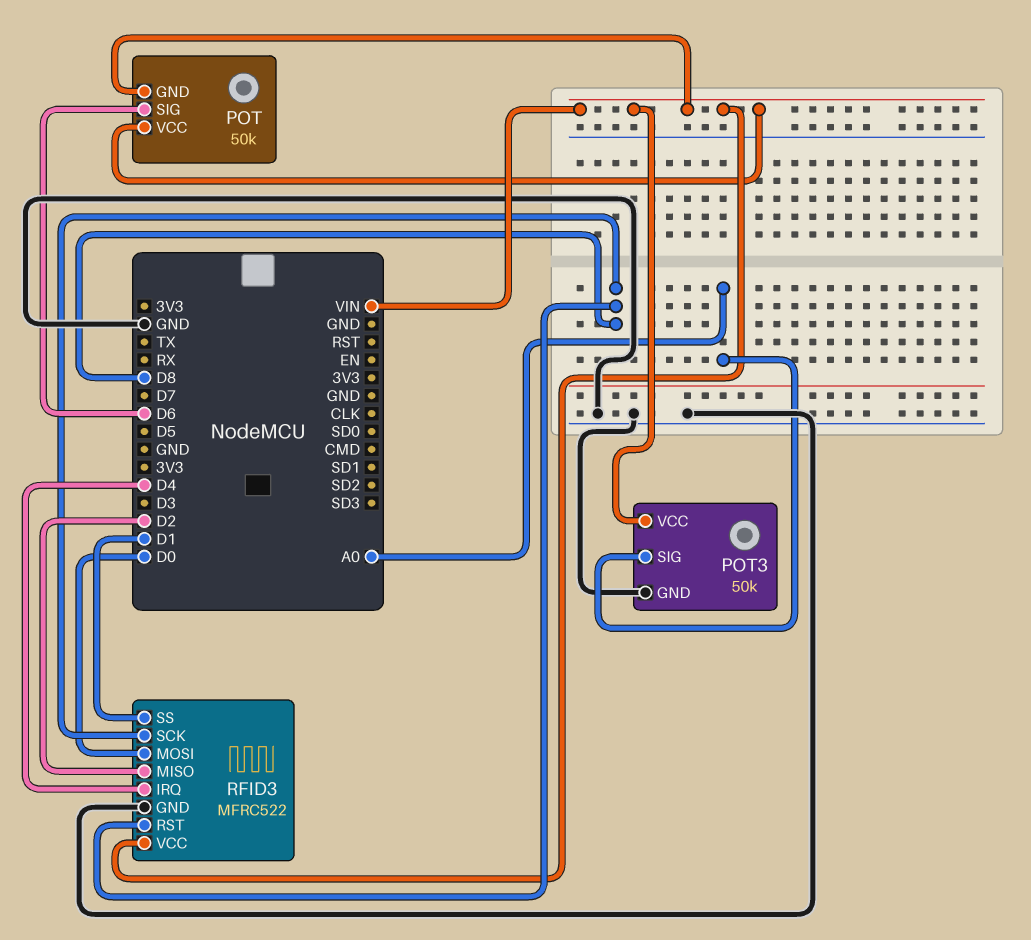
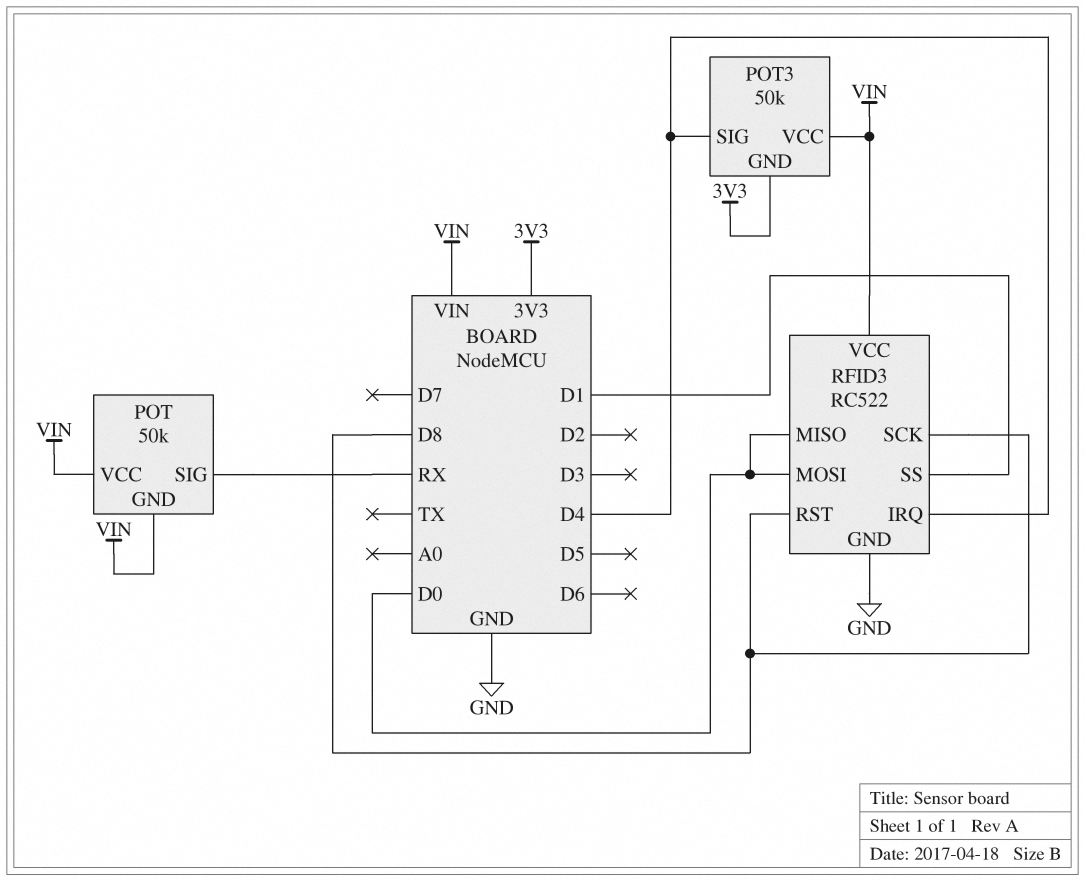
POT pin SIG: D6 -> RX
POT3 pin GND: GND -> 3V3
POT3 pin SIG: A0 -> D4
RFID3: MFRC522 -> RC522
RFID3 pin MISO: D2 -> D0

